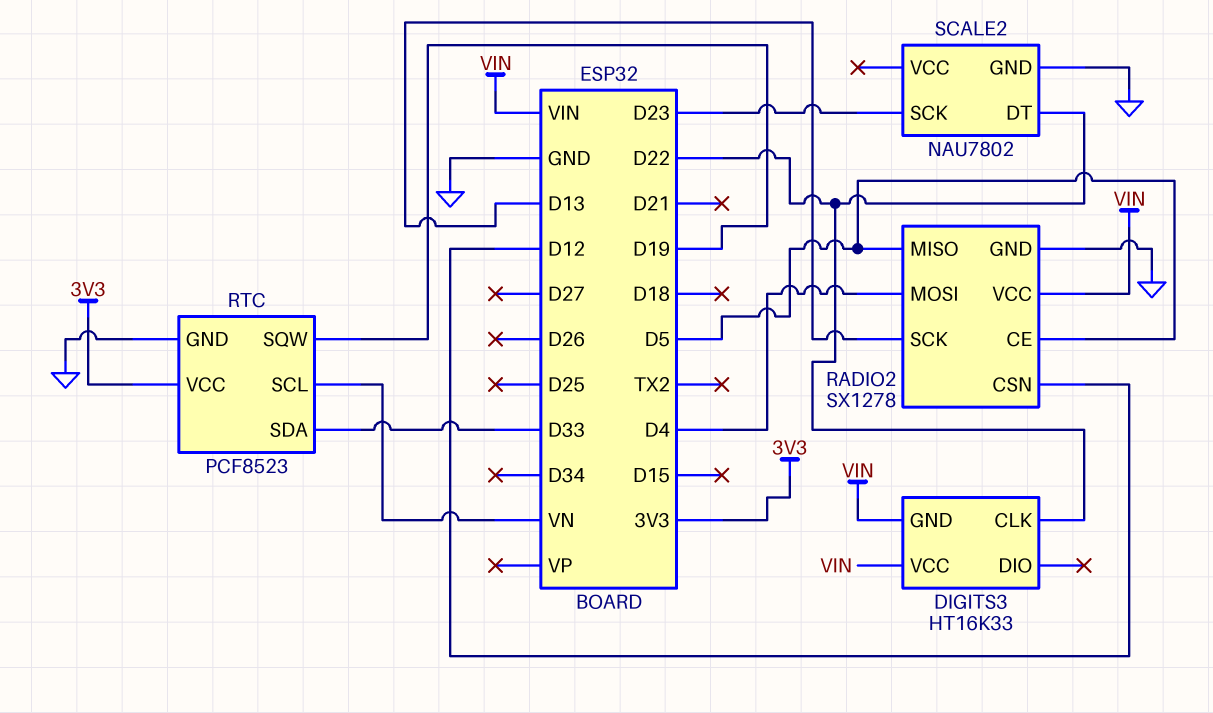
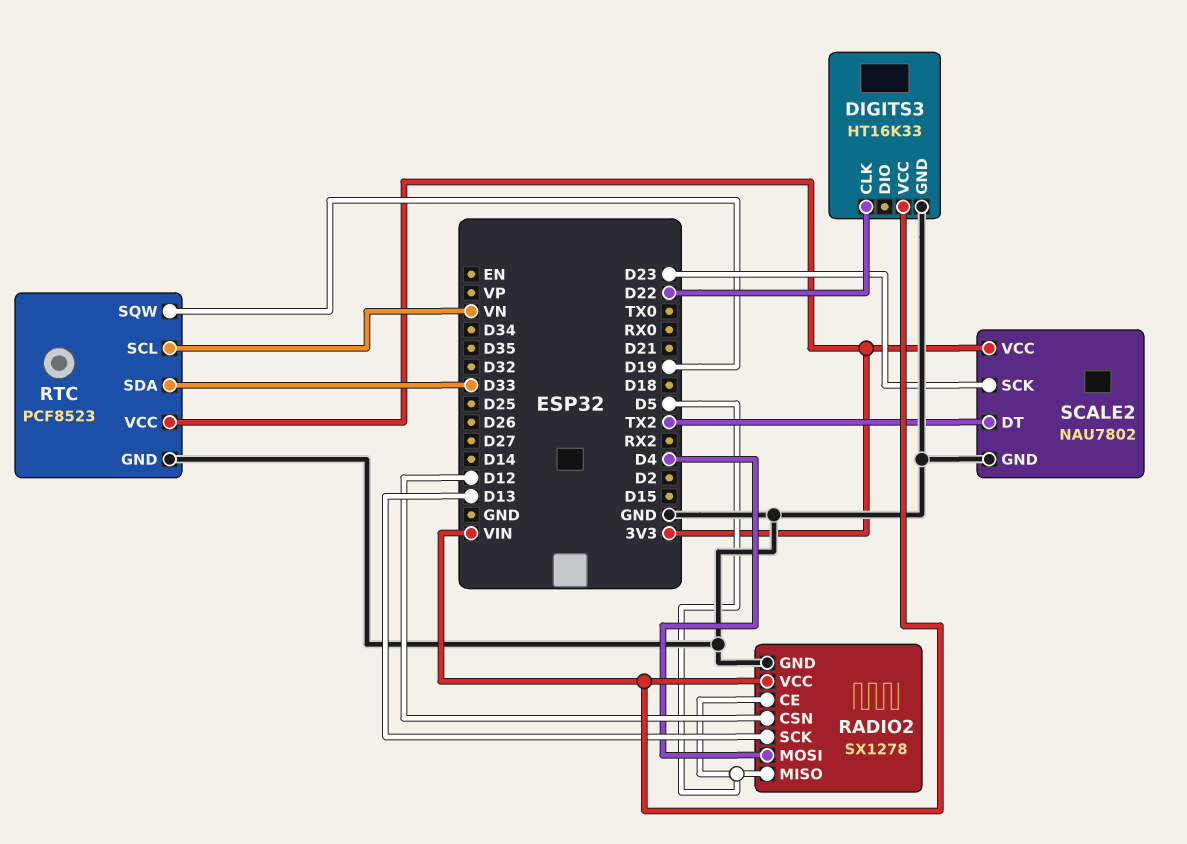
DIGITS3 pin GND: VIN -> GND
SCALE2 pin DT: D22 -> TX2
SCALE2 pin VCC: none -> 3V3

